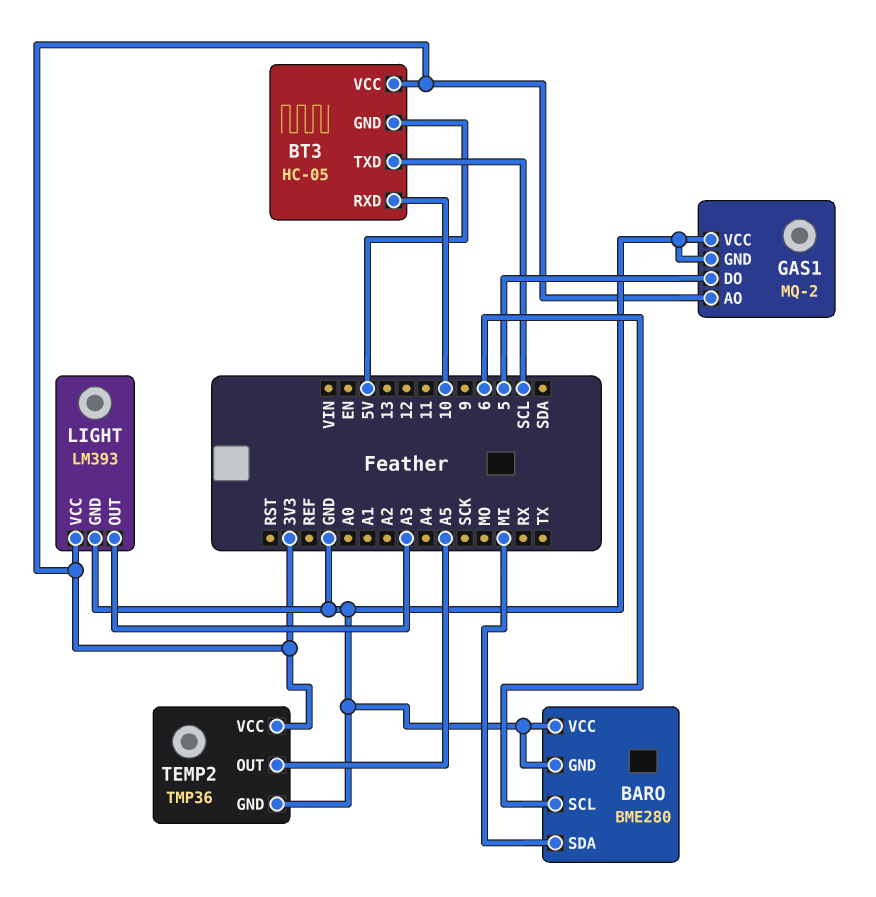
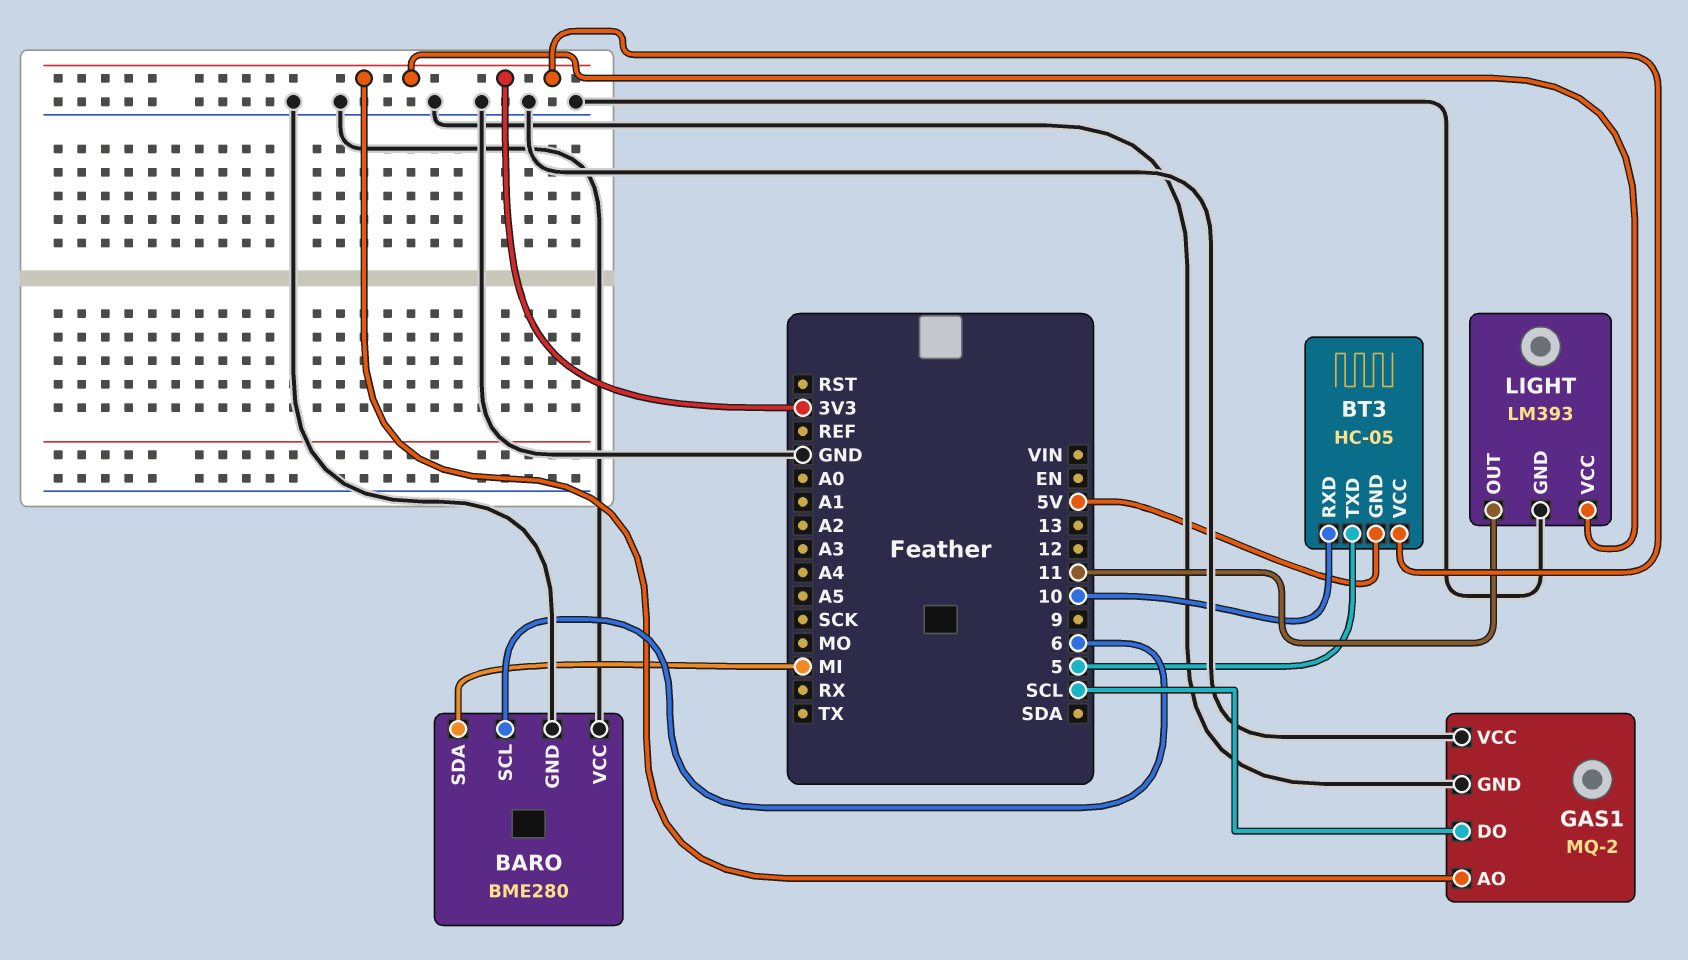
BT3 pin TXD: SCL -> 5
GAS1 pin DO: 5 -> SCL
LIGHT pin OUT: A3 -> 11
TEMP2: TMP36 -> none
TEMP2 pin GND: GND -> none
TEMP2 pin OUT: A5 -> none
TEMP2 pin VCC: 3V3 -> none

